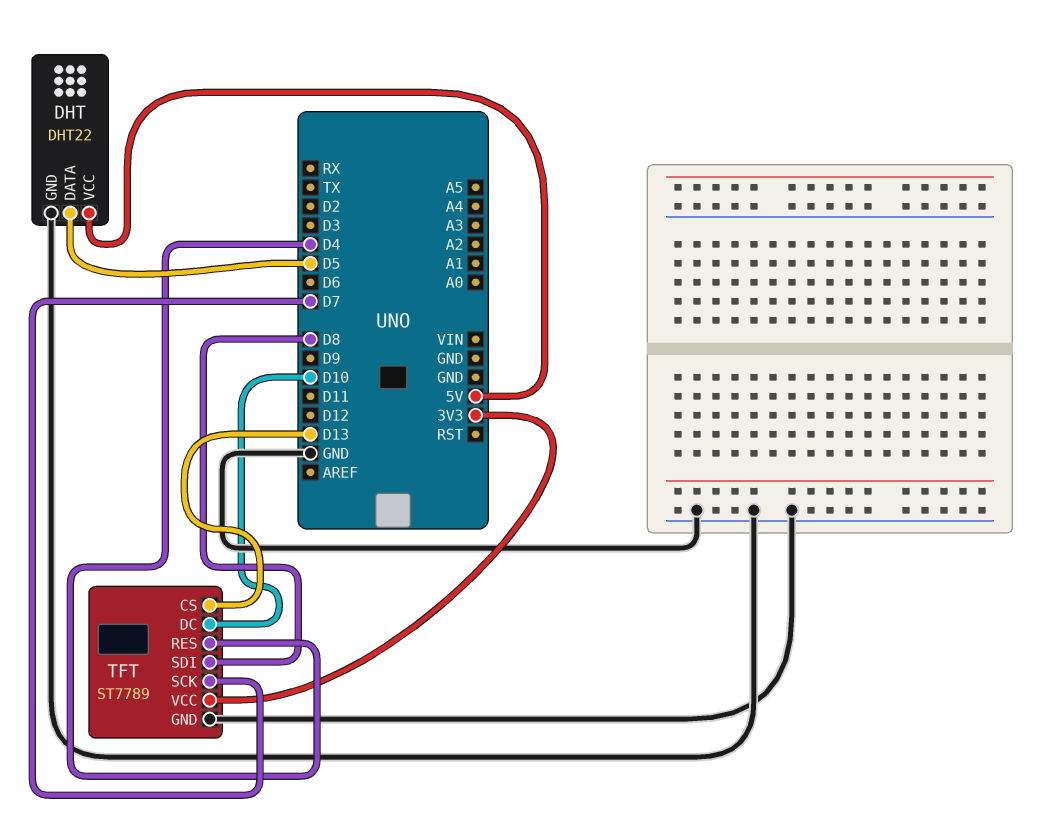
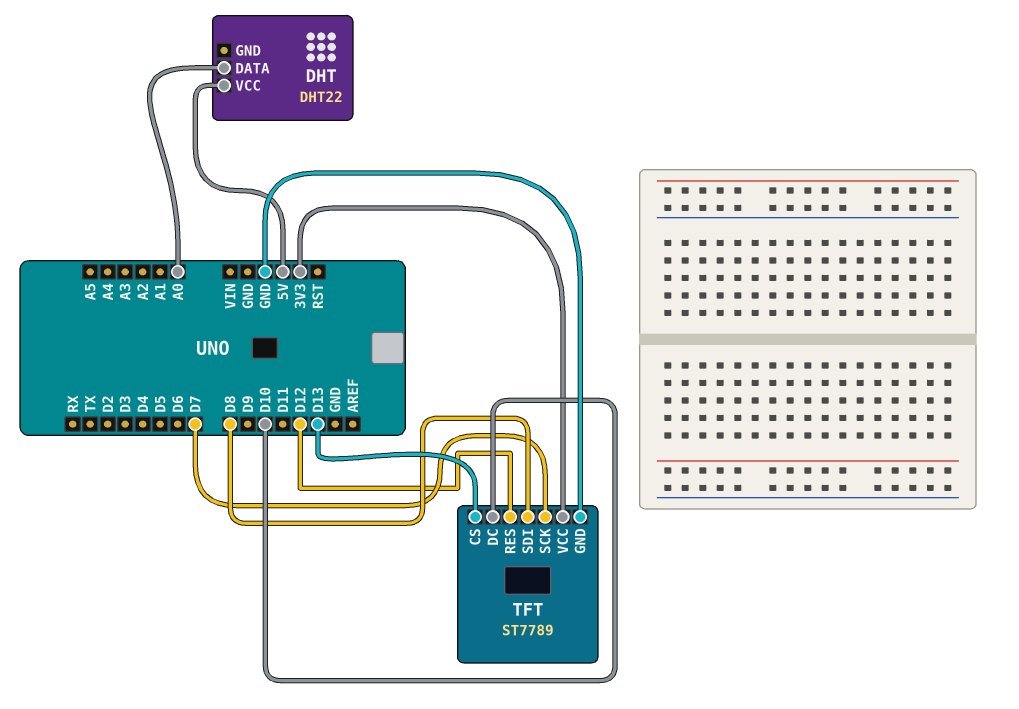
DHT pin DATA: D5 -> A0
DHT pin GND: GND -> none
TFT pin RES: D4 -> D12

